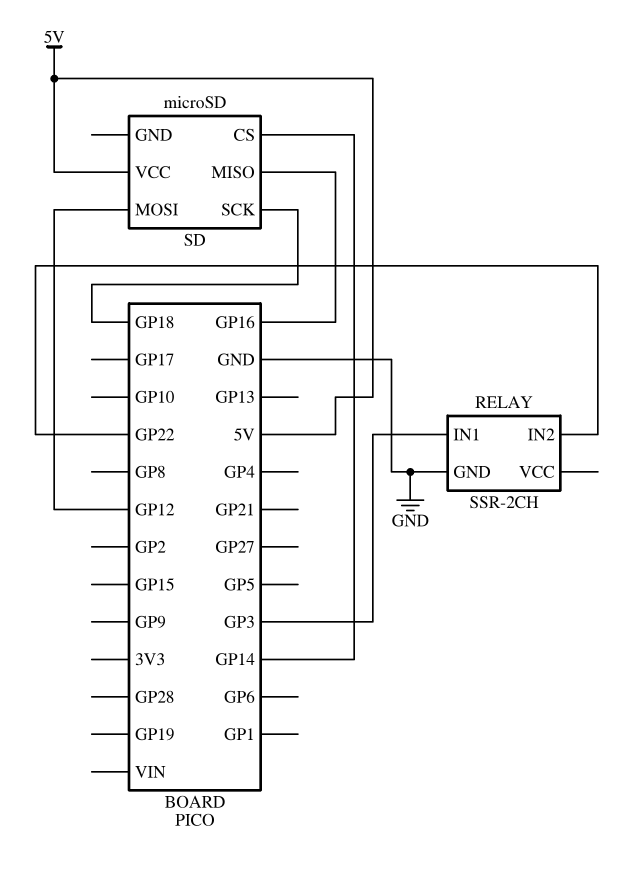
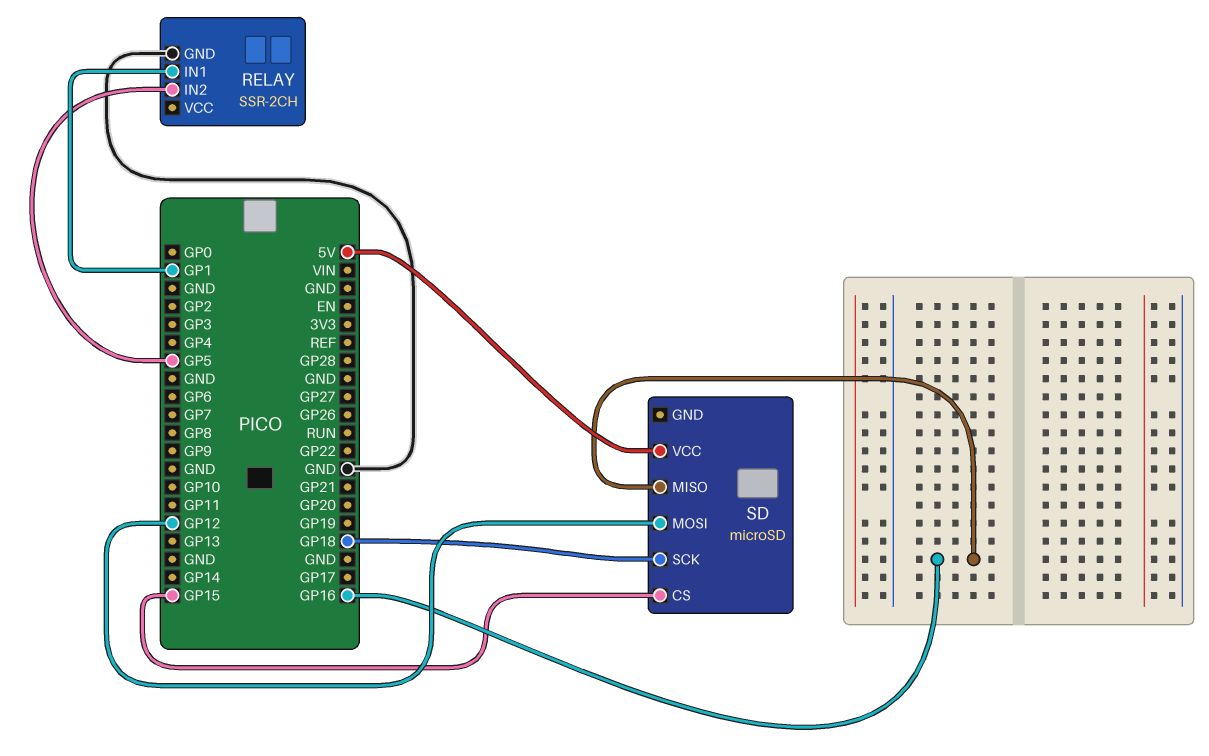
RELAY pin IN1: GP3 -> GP1
RELAY pin IN2: GP22 -> GP5
SD pin CS: GP14 -> GP15

